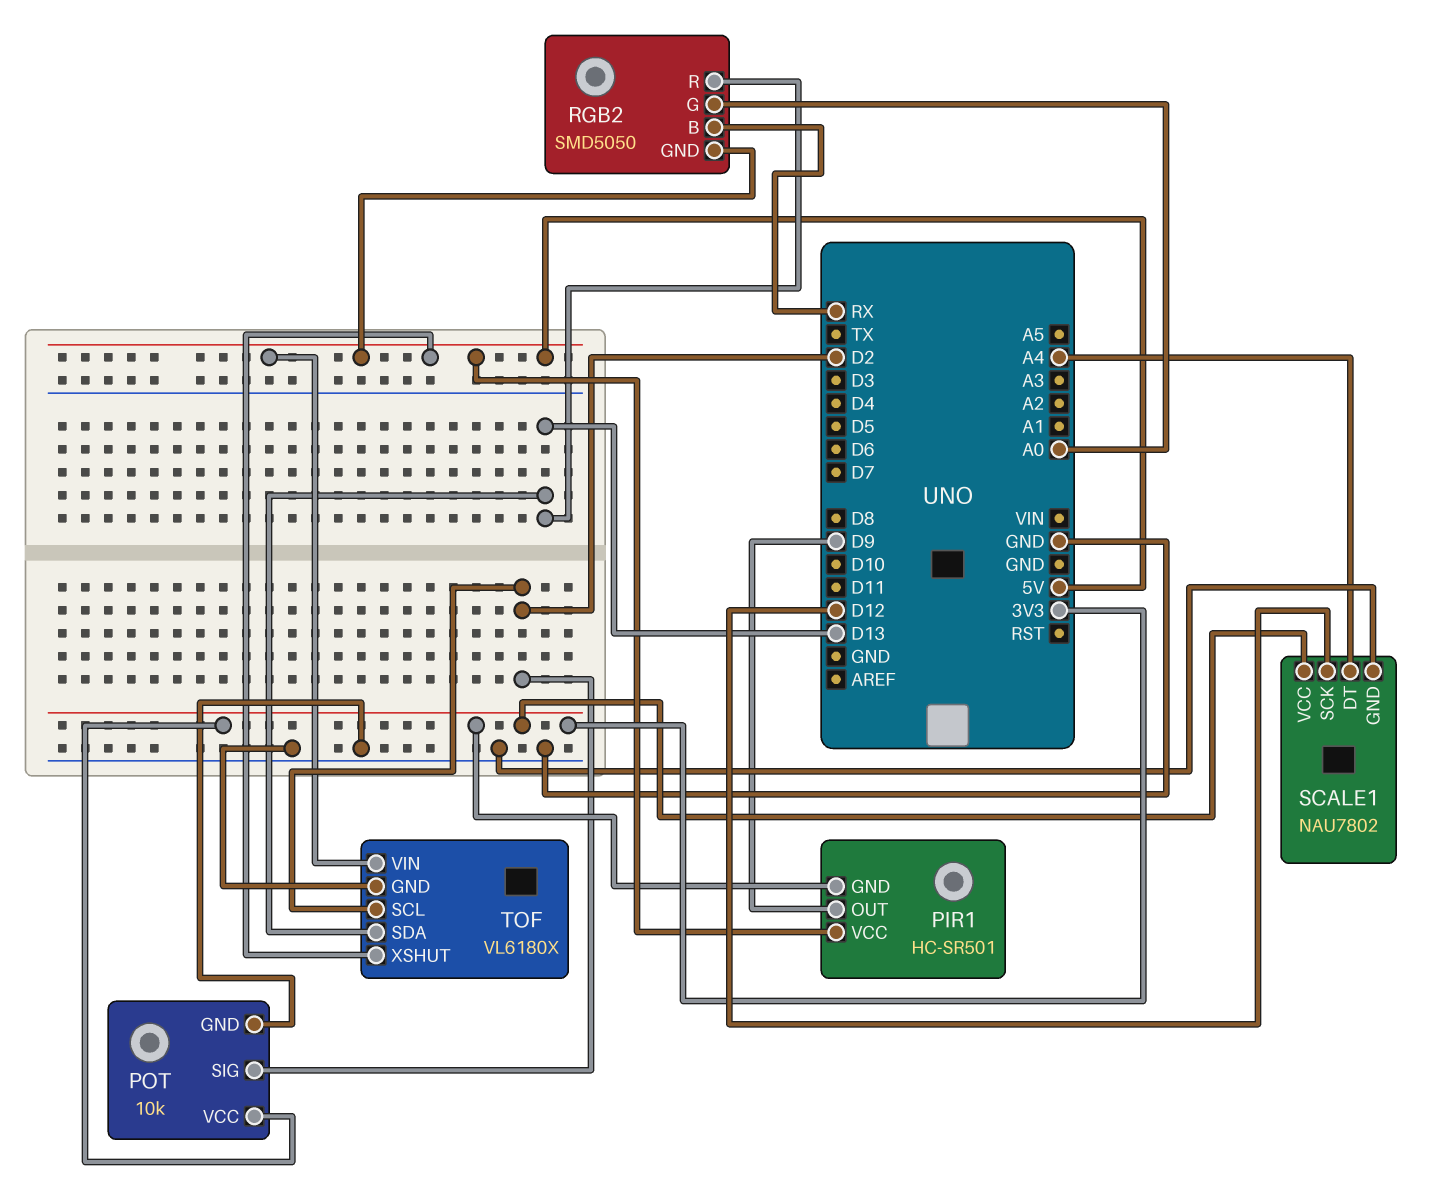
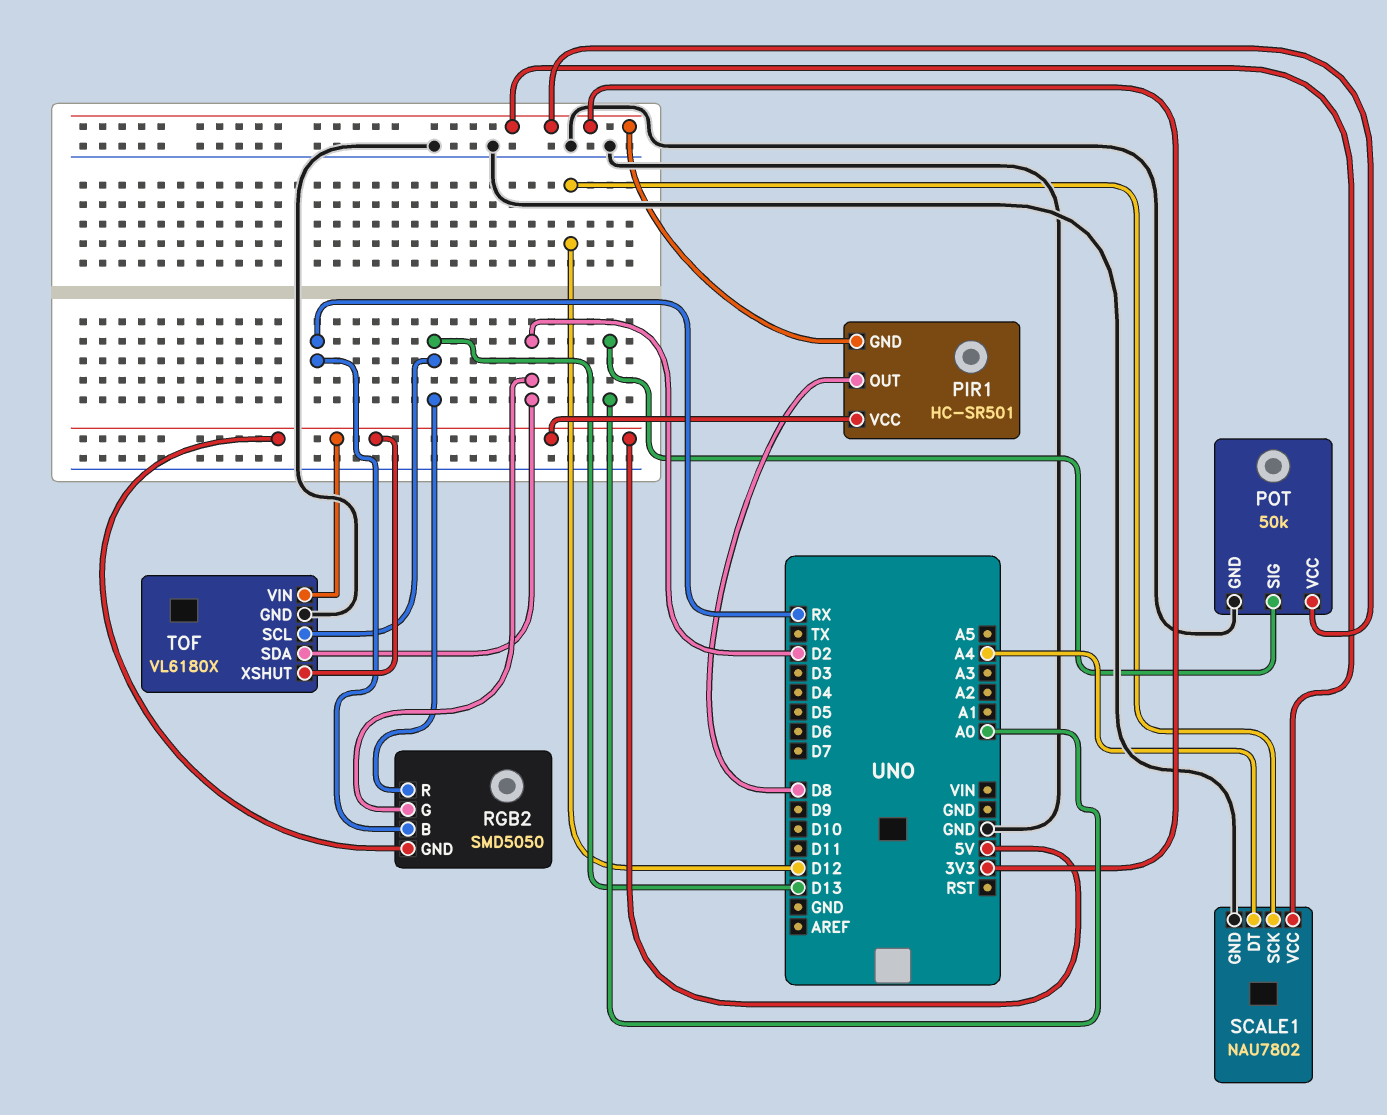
PIR1 pin OUT: D9 -> D8
POT: 10k -> 50k
POT pin SIG: D2 -> A0
RGB2 pin G: A0 -> D2
TOF pin SCL: D2 -> D13
TOF pin SDA: D13 -> D2

